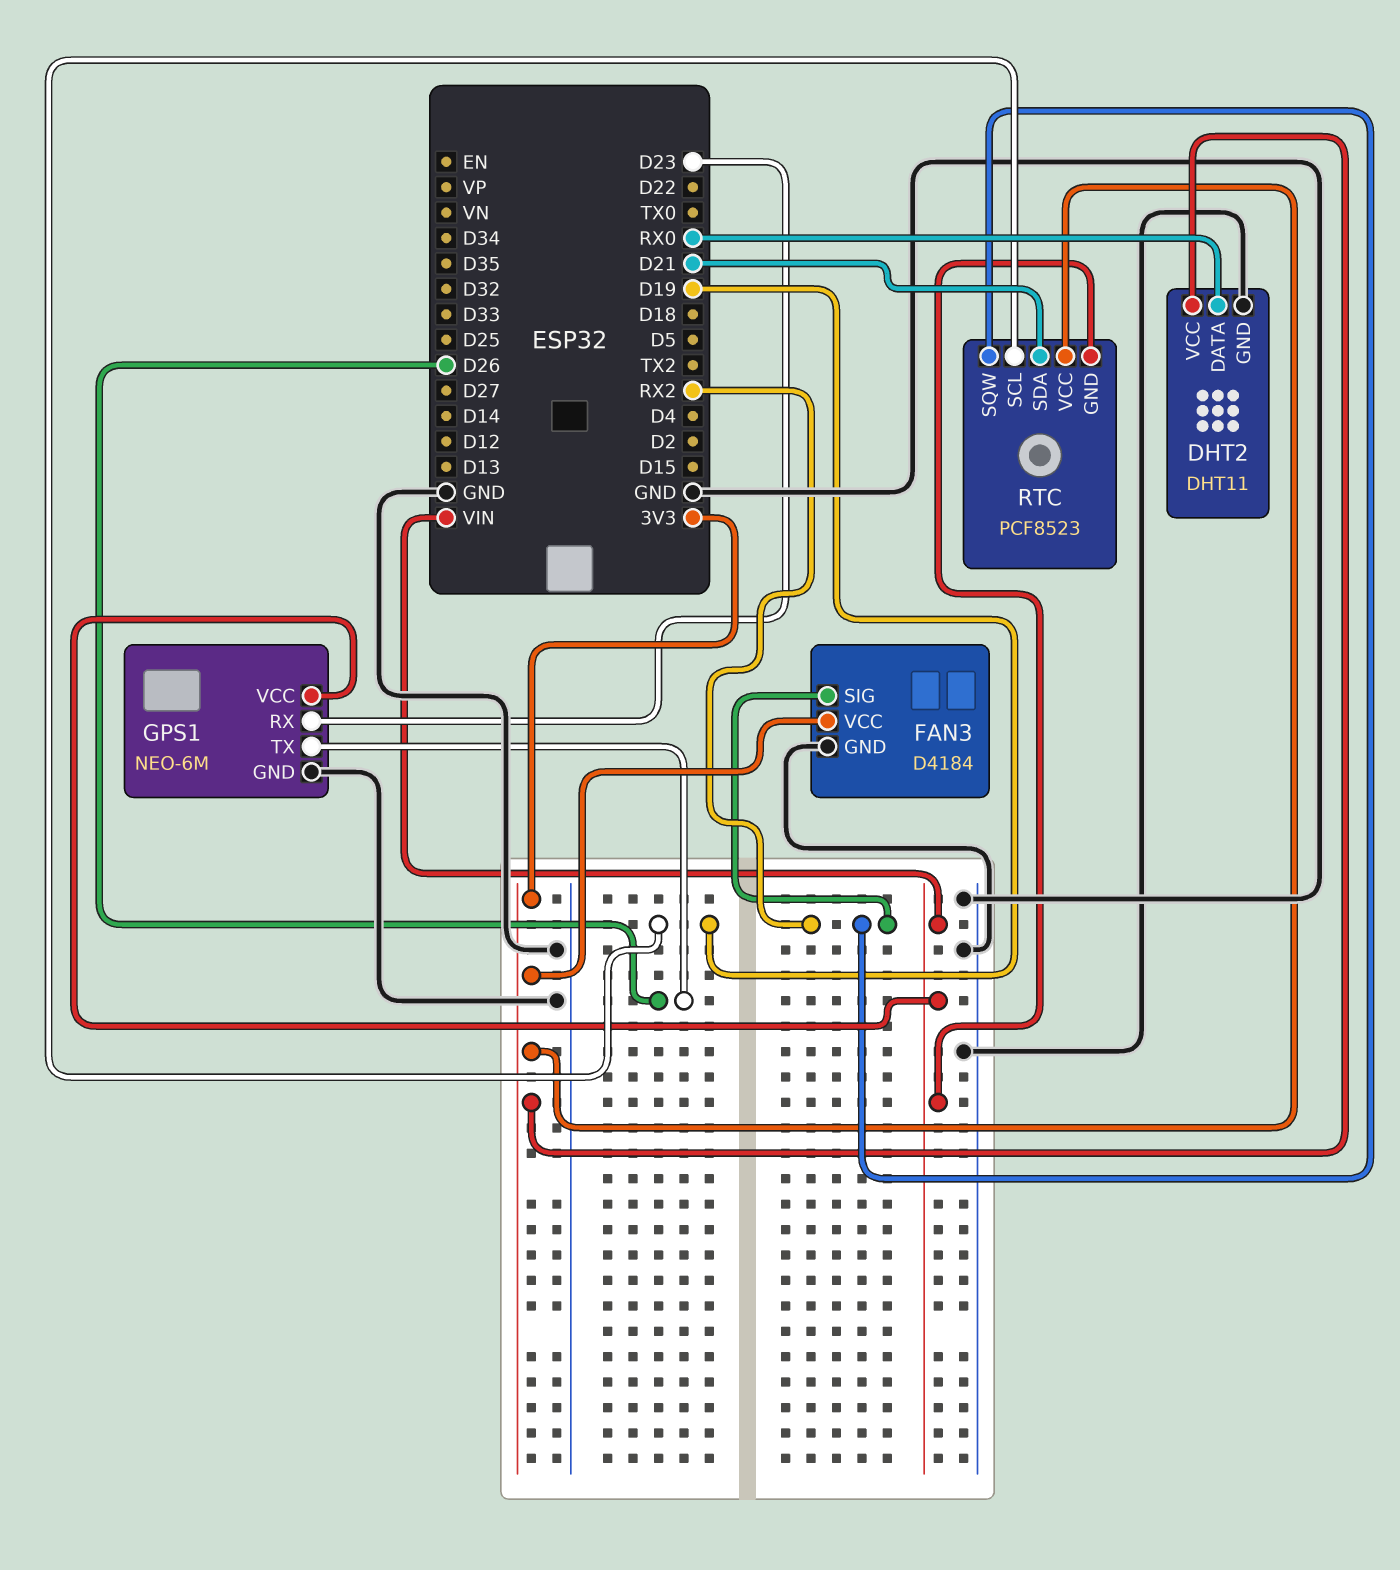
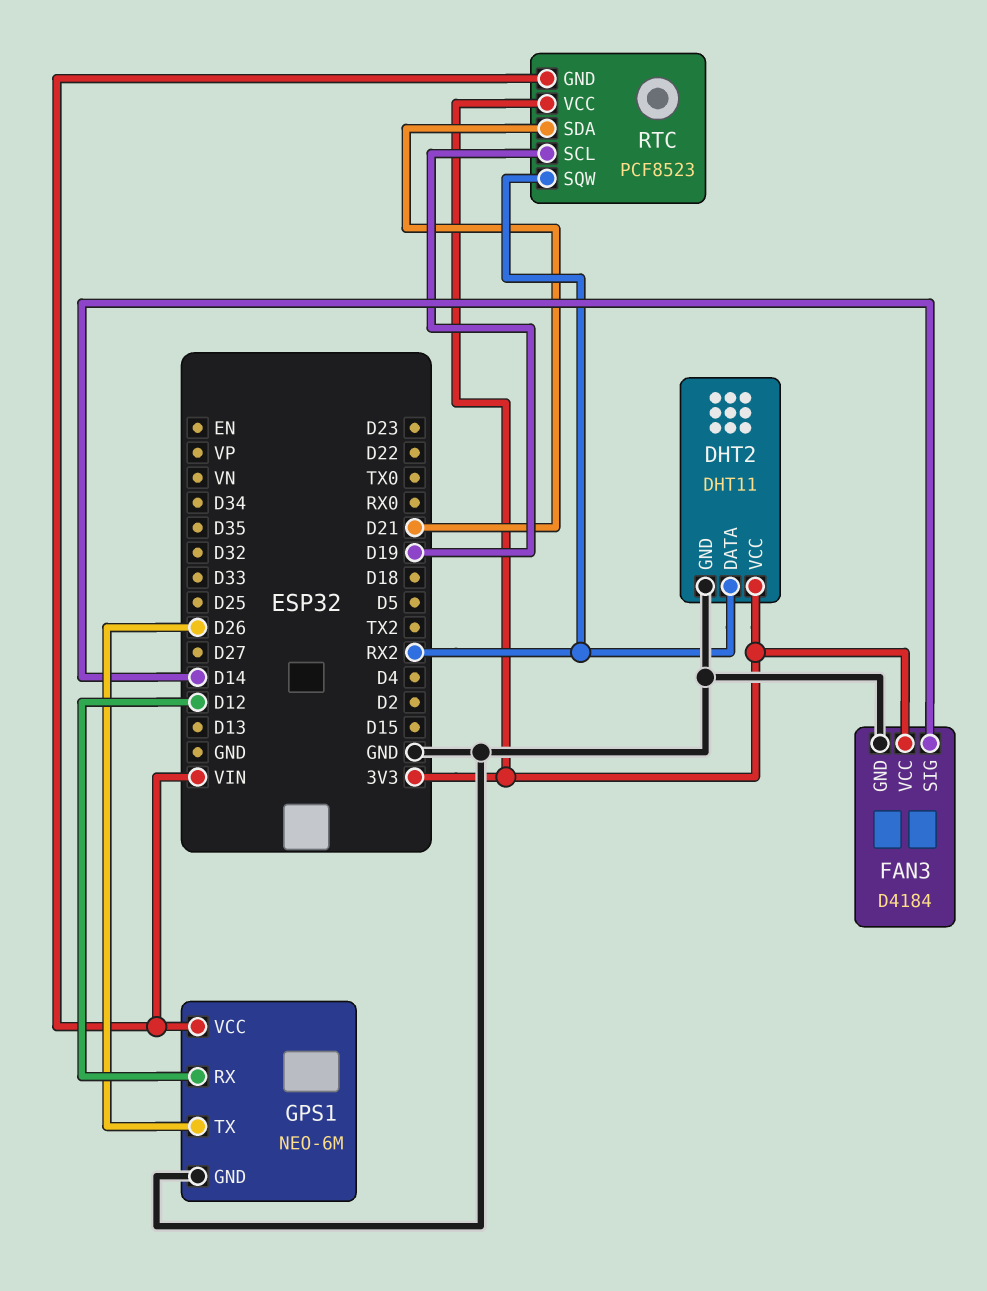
DHT2 pin DATA: RX0 -> RX2
FAN3 pin SIG: RX2 -> D14
GPS1 pin RX: D23 -> D12

